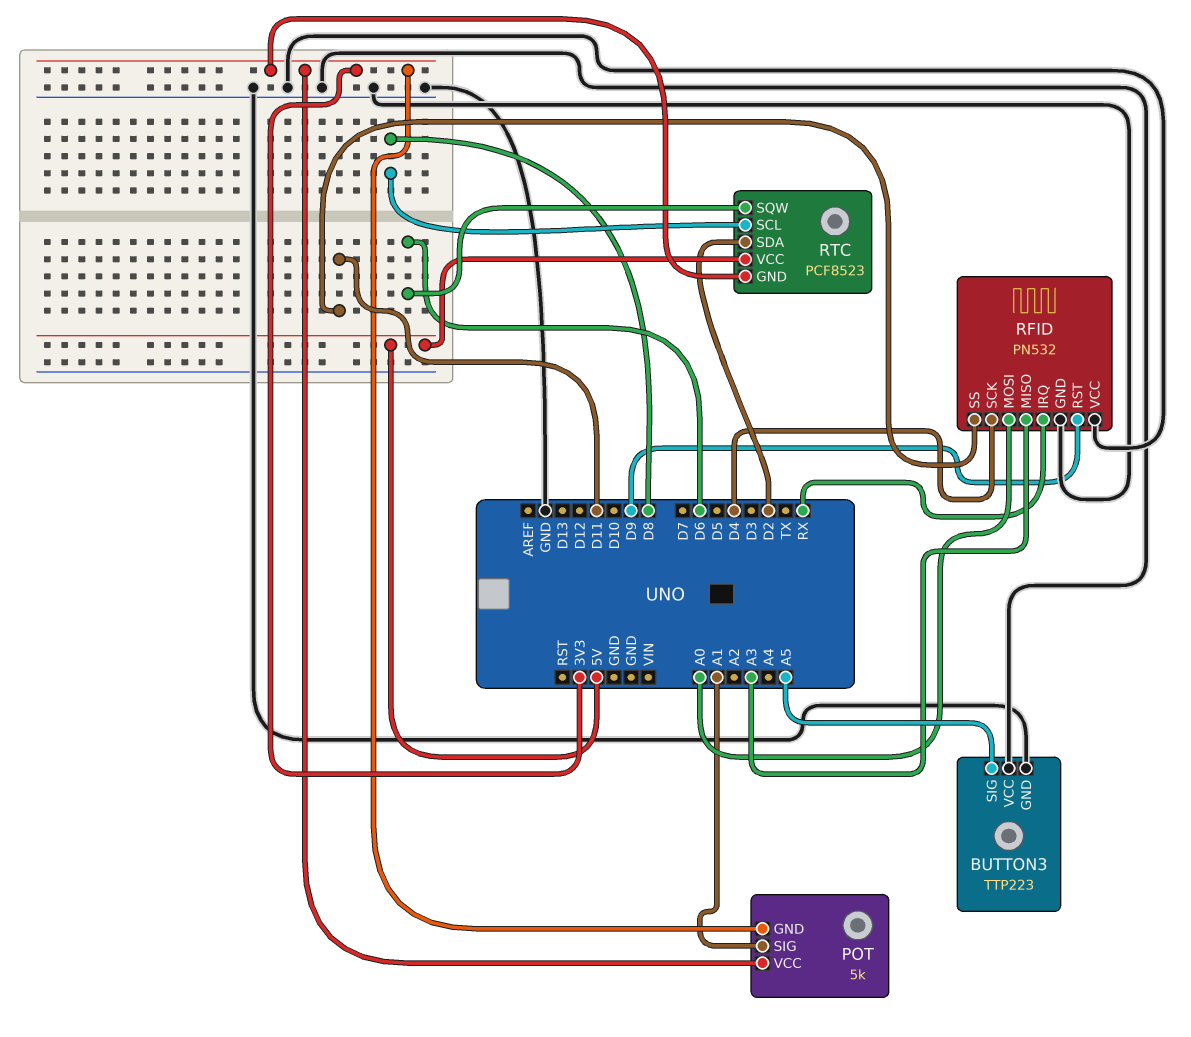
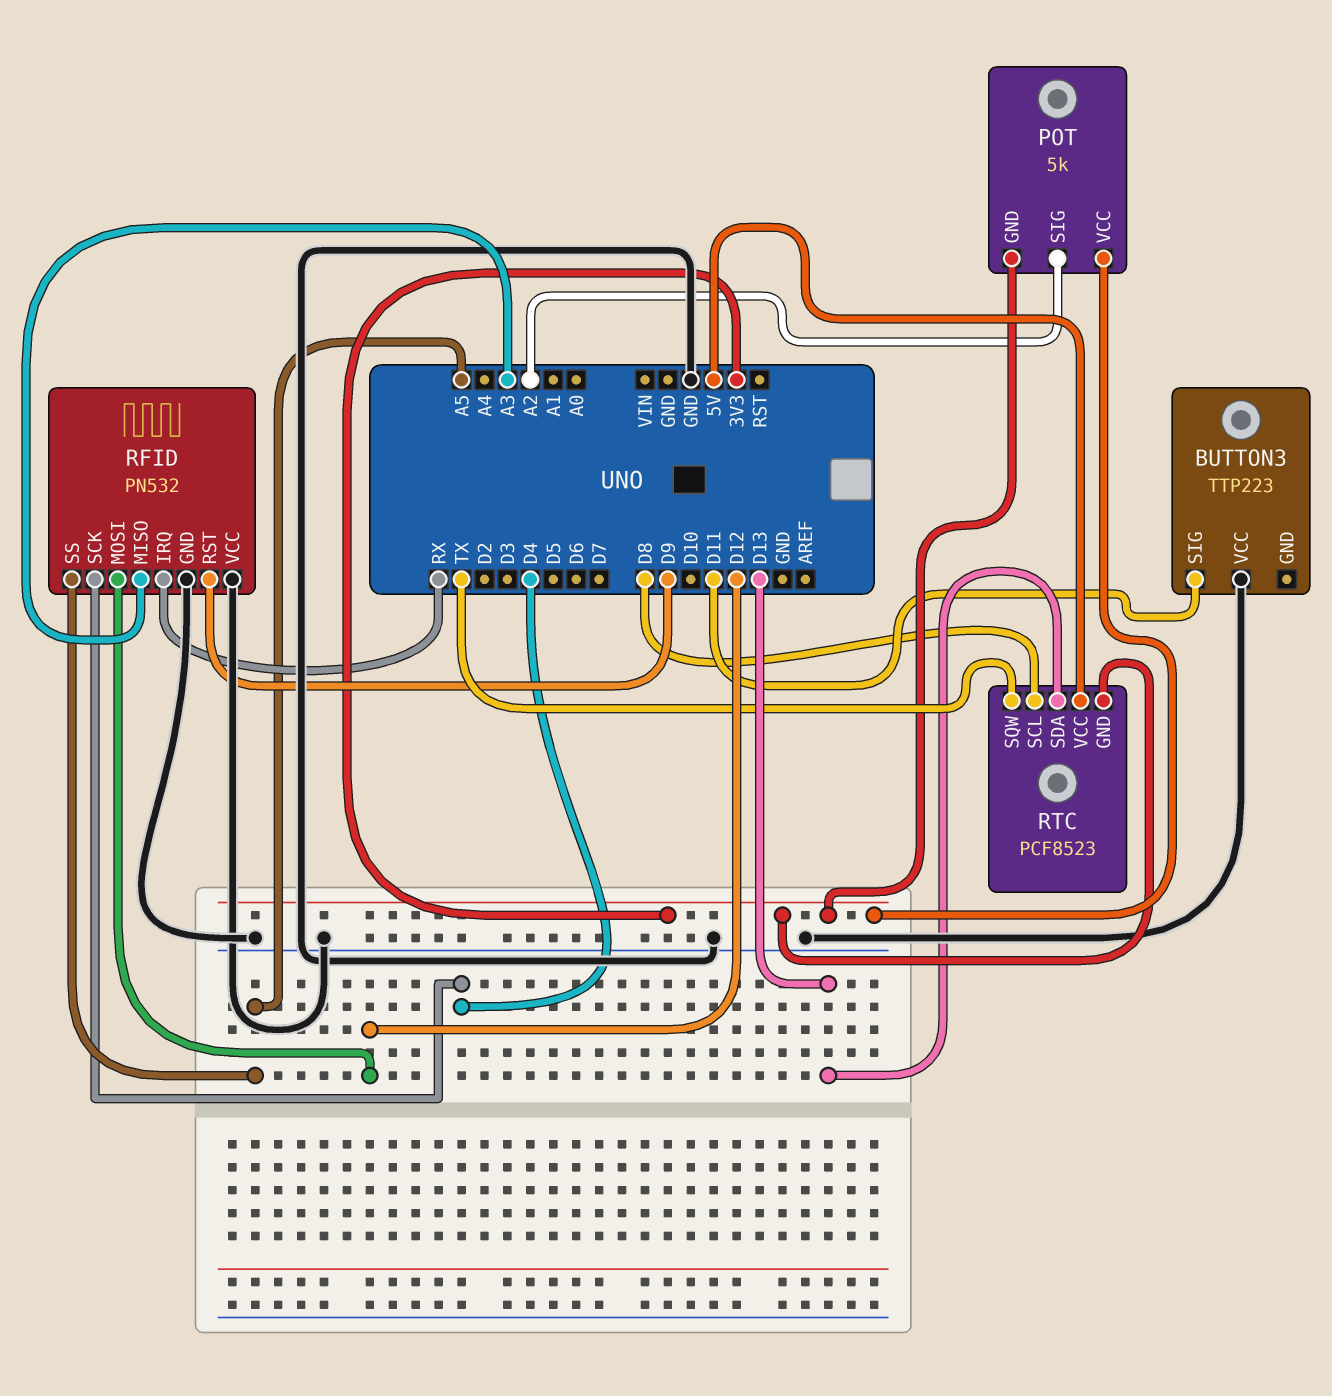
BUTTON3 pin GND: GND -> none
BUTTON3 pin SIG: A5 -> D11
POT pin SIG: A1 -> A2
RFID pin MOSI: A0 -> D12
RFID pin SS: D11 -> A5
RTC pin SDA: D2 -> D13
RTC pin SQW: D6 -> TX

